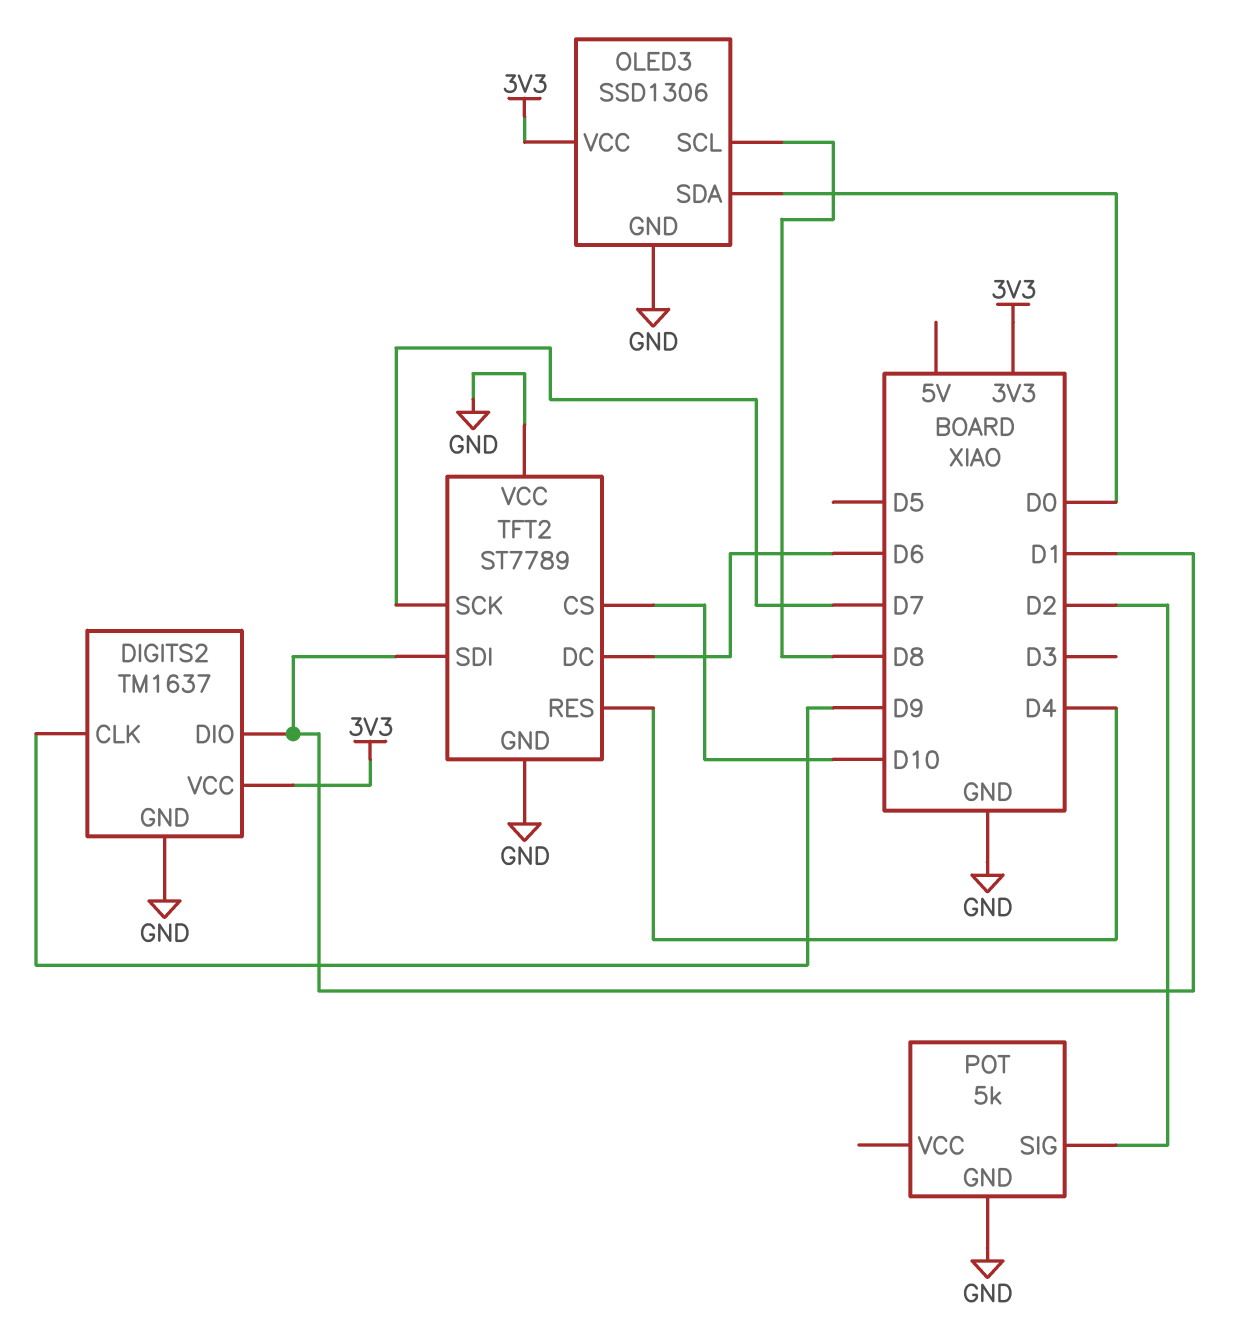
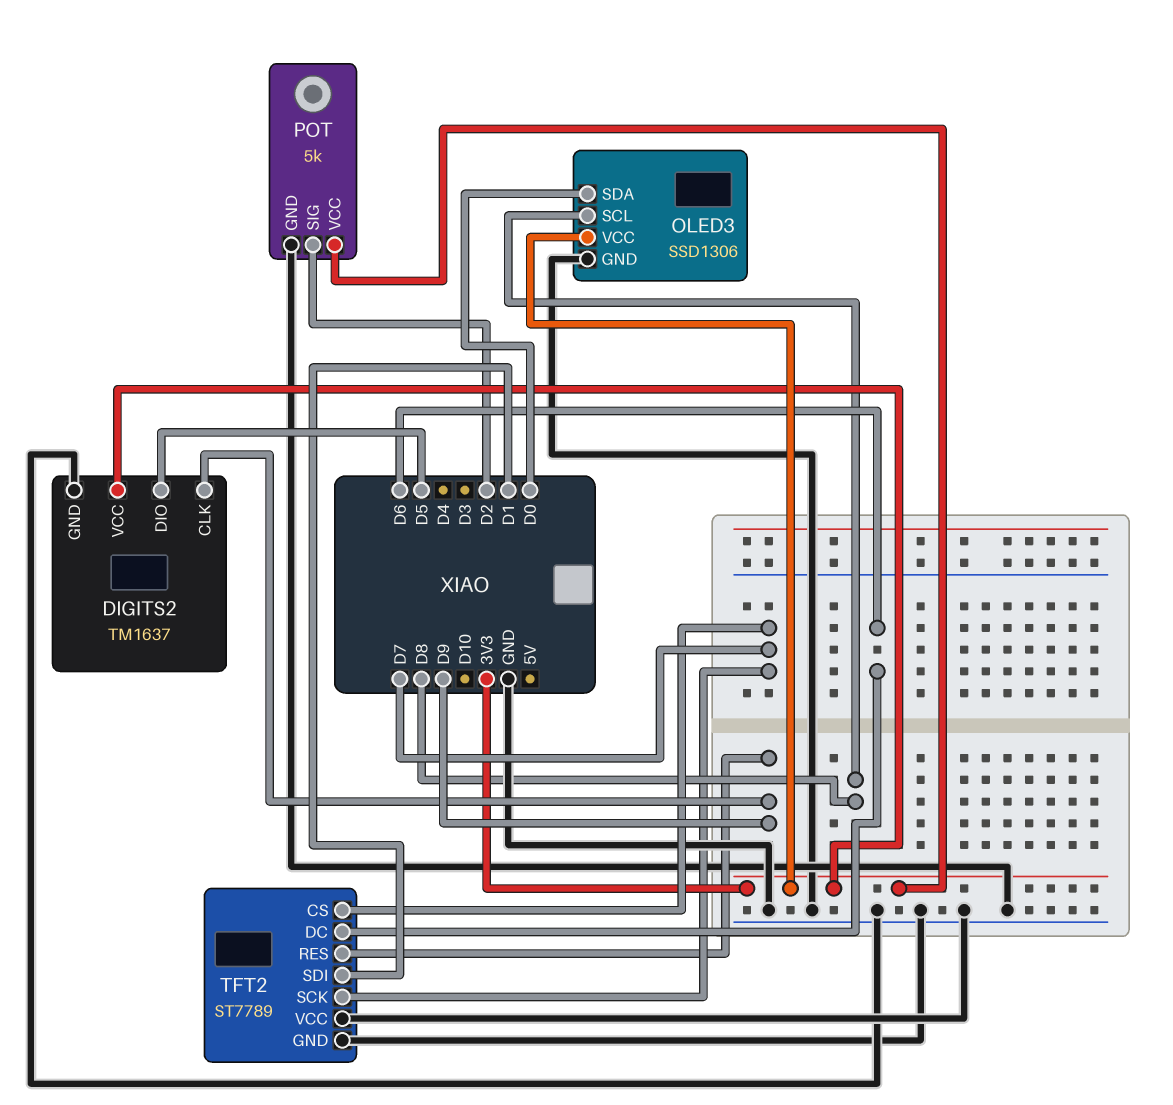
DIGITS2 pin DIO: D1 -> D5
POT pin VCC: none -> 3V3
TFT2 pin CS: D10 -> D7
TFT2 pin RES: D4 -> D9

